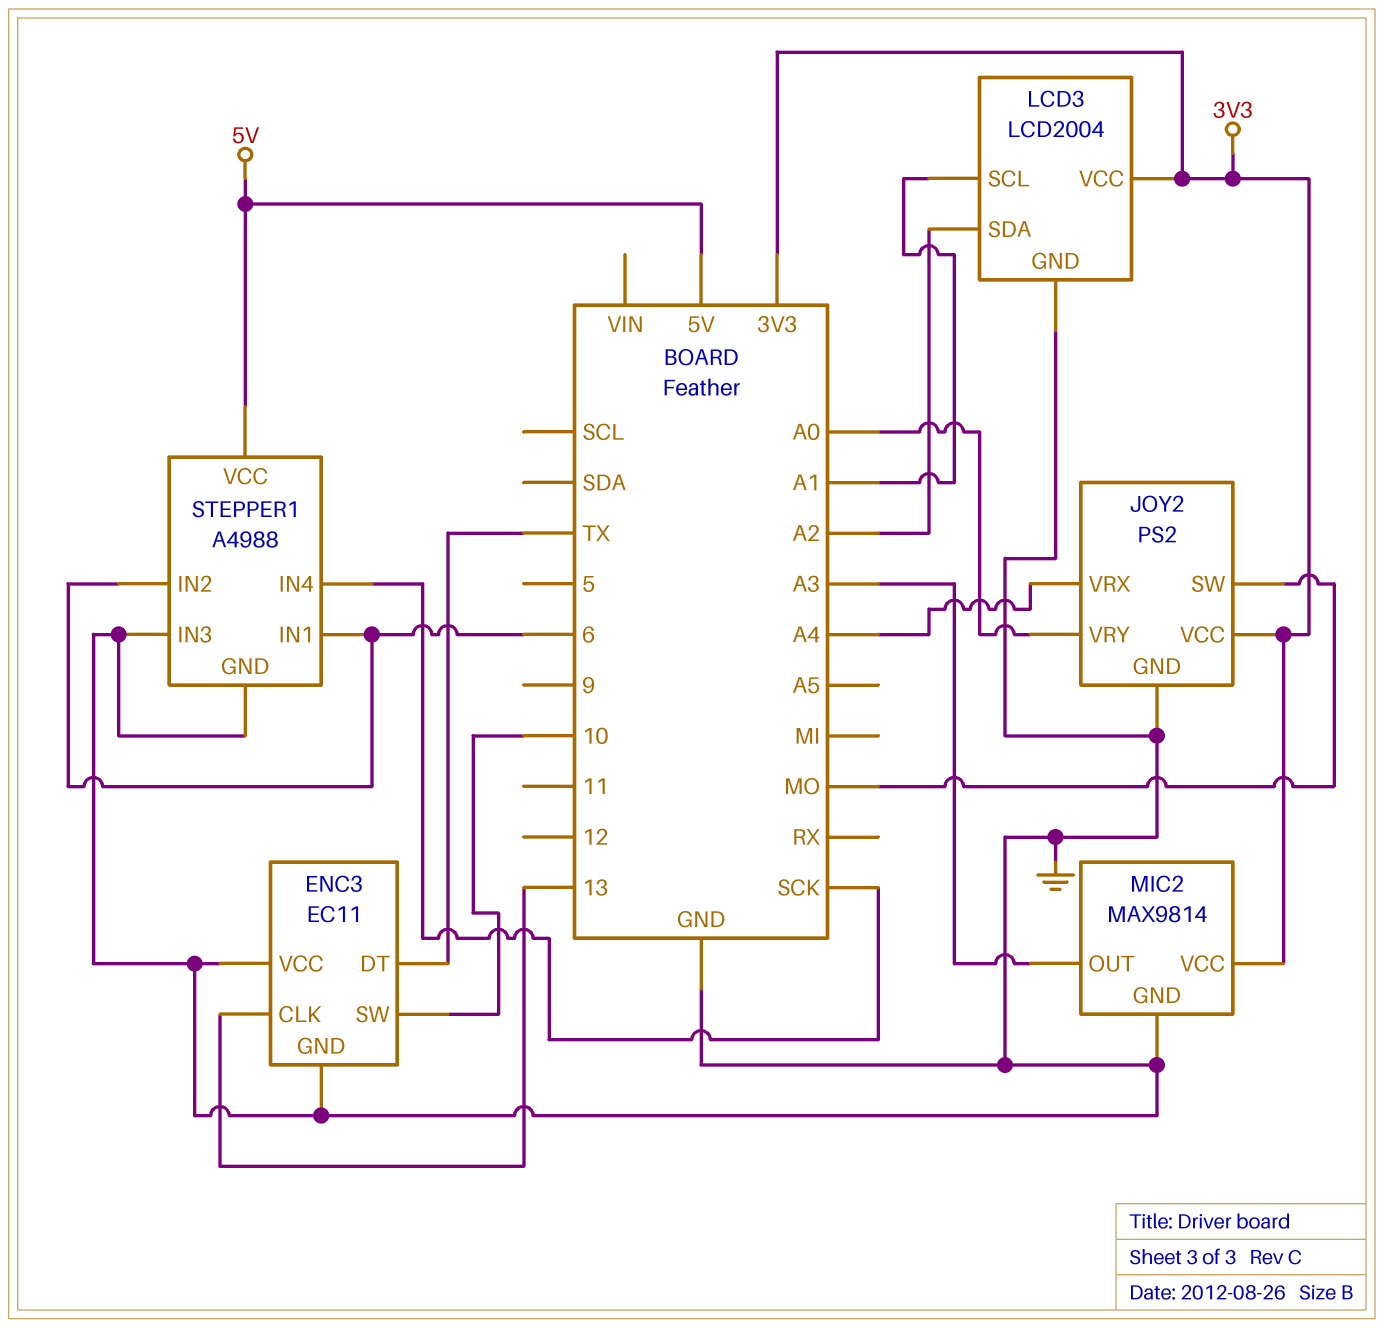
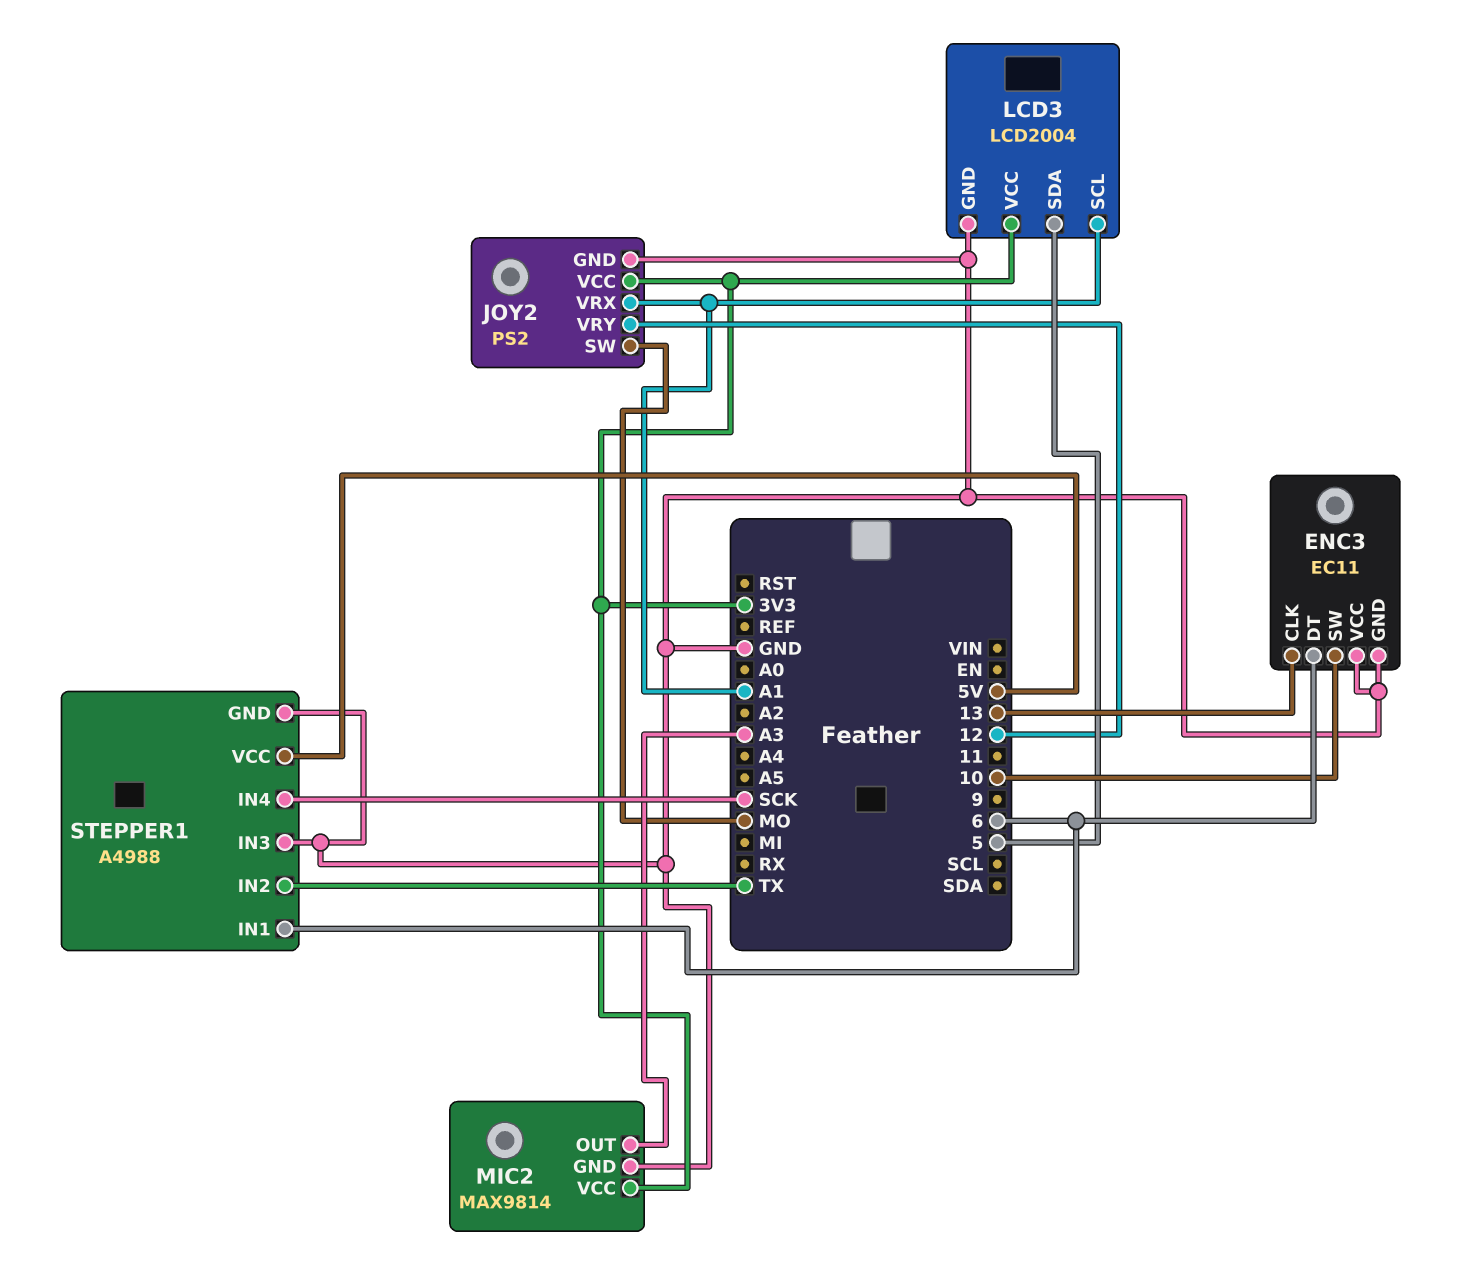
ENC3 pin DT: TX -> 6
JOY2 pin VRX: A4 -> A1
JOY2 pin VRY: A0 -> 12
LCD3 pin SDA: A2 -> 5
STEPPER1 pin IN2: 6 -> TX

